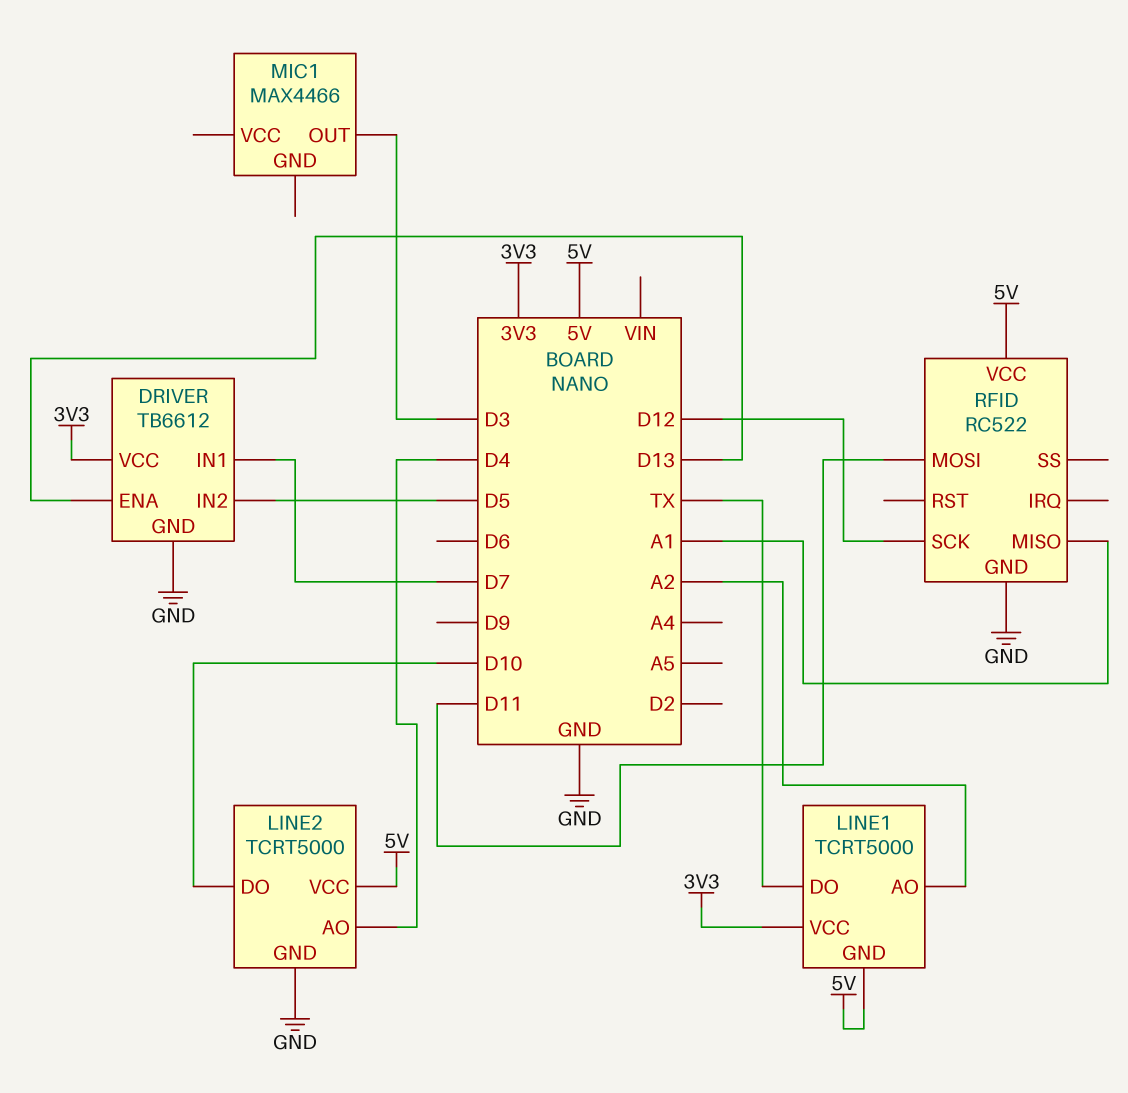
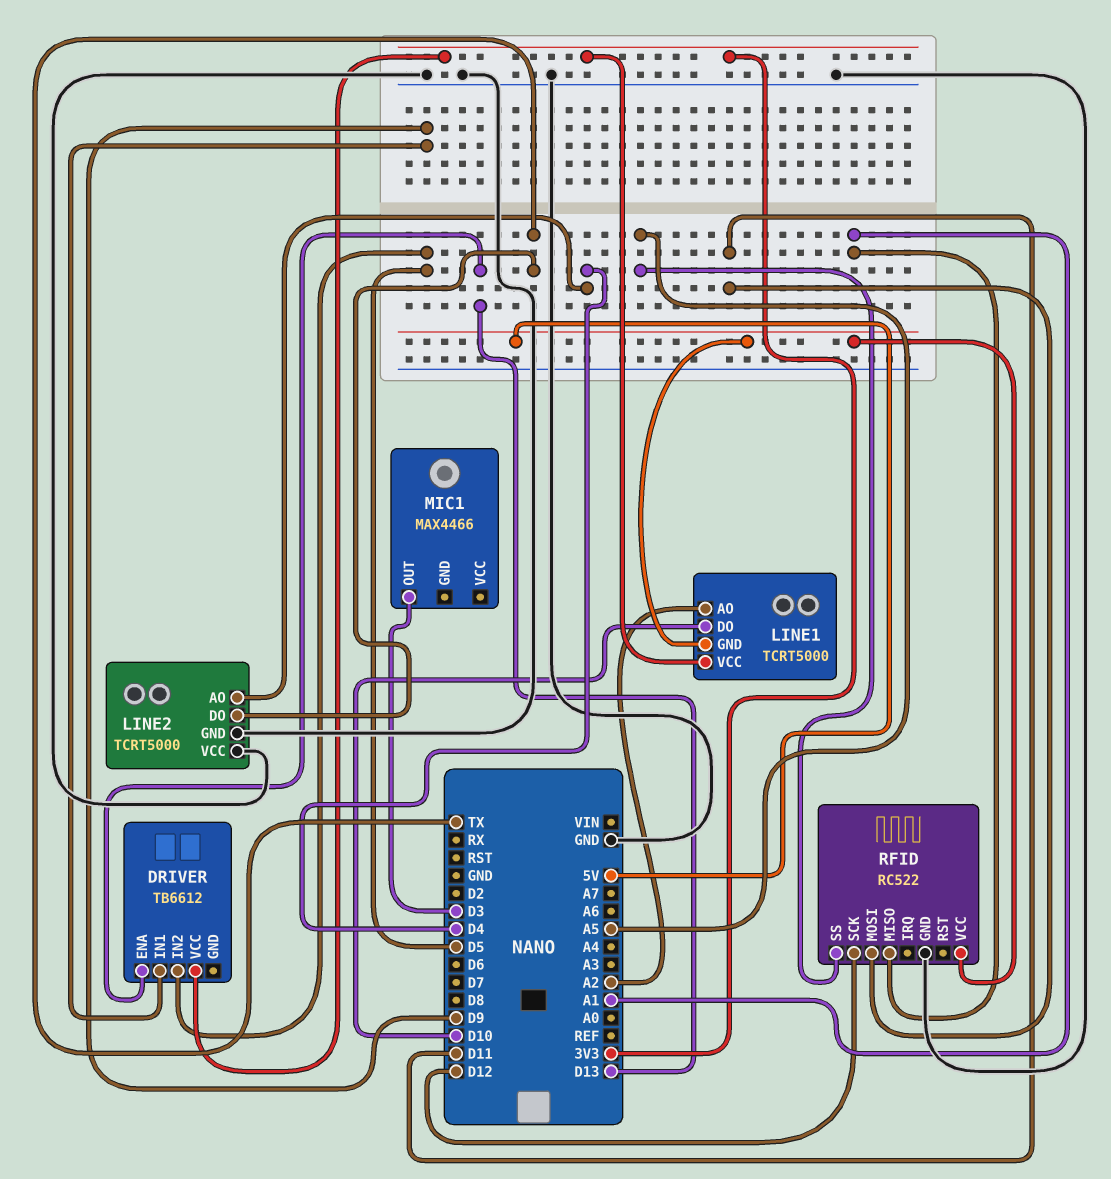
DRIVER pin GND: GND -> none
DRIVER pin IN1: D7 -> D9
LINE1 pin DO: TX -> D10
LINE2 pin DO: D10 -> TX
LINE2 pin VCC: 5V -> GND
RFID pin SS: none -> A5

